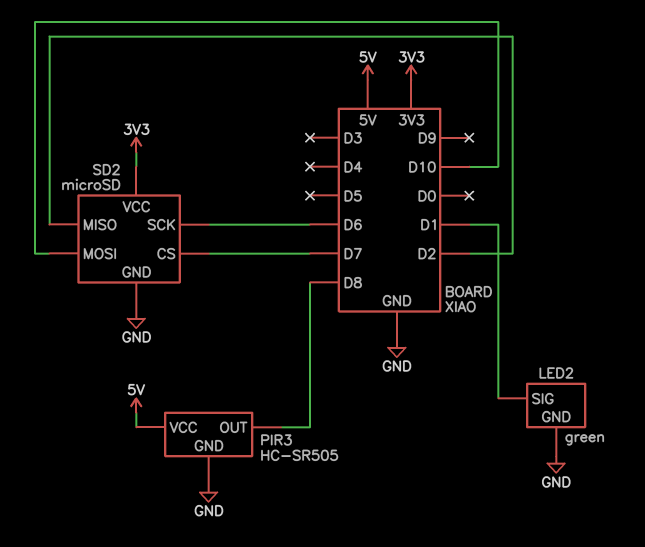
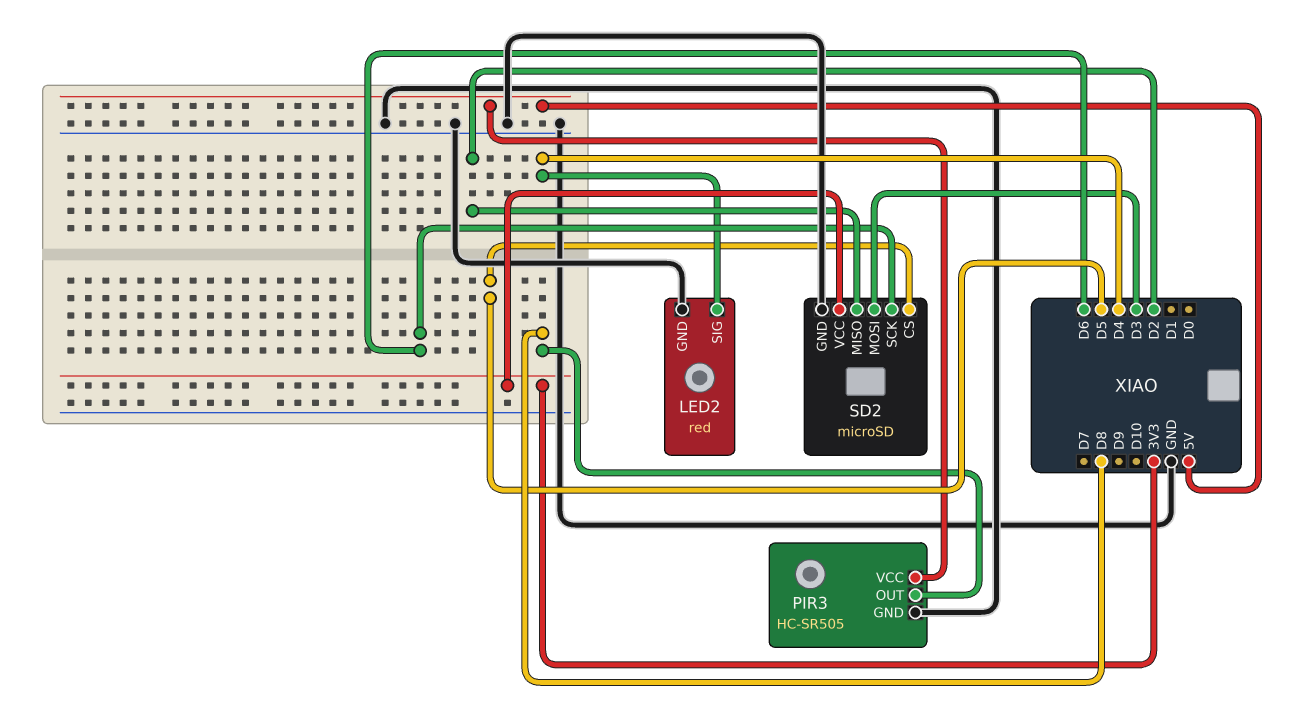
LED2: green -> red
LED2 pin SIG: D1 -> D4
SD2 pin CS: D7 -> D5
SD2 pin MOSI: D10 -> D3

